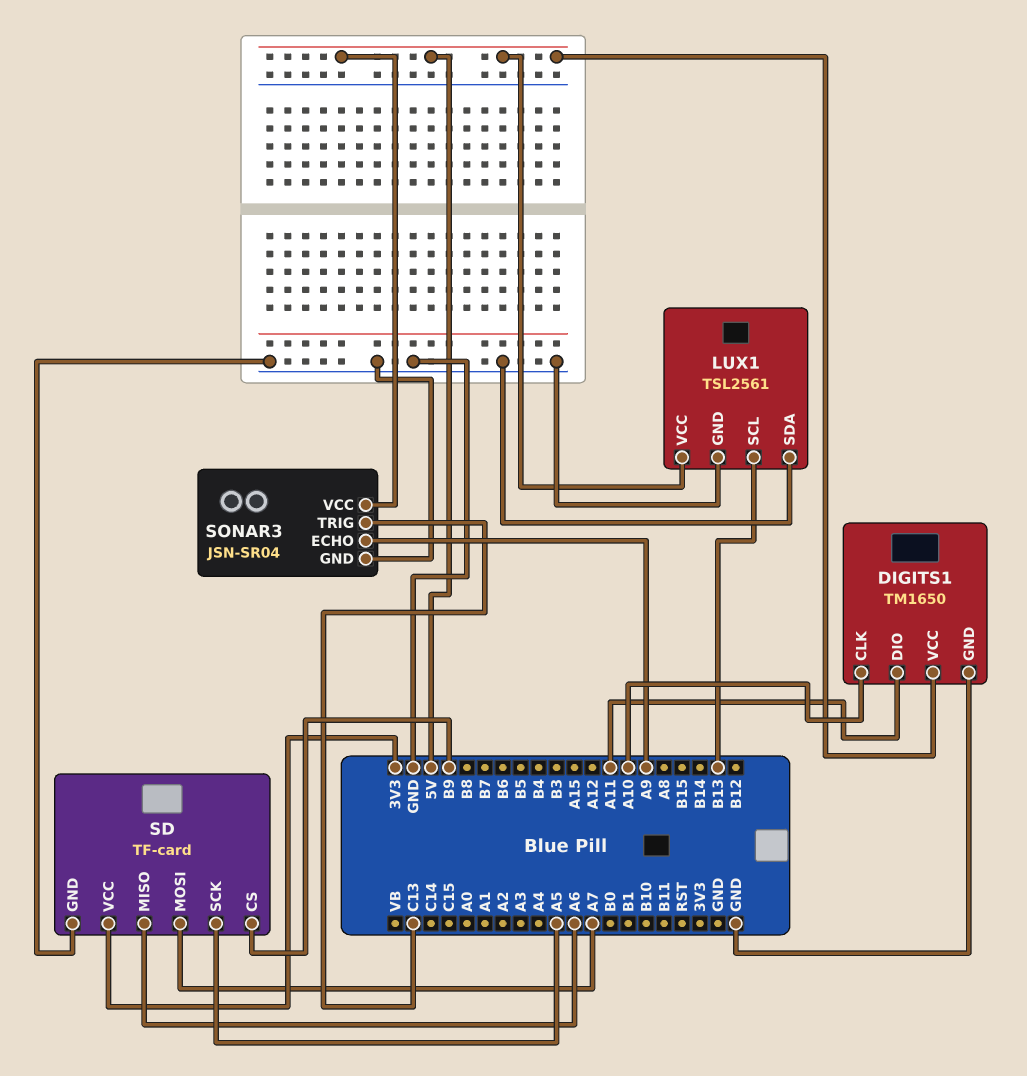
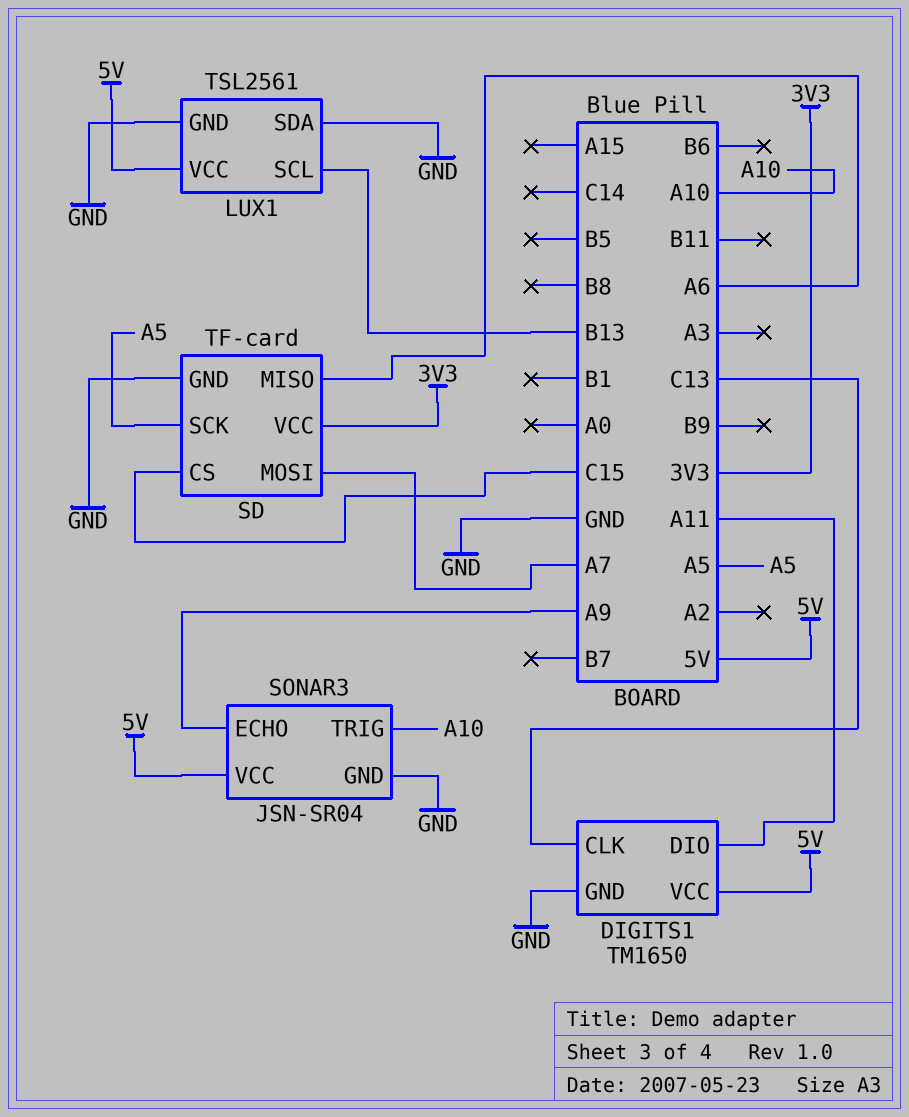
DIGITS1 pin CLK: A10 -> C13
SD pin CS: B9 -> C15
SONAR3 pin TRIG: C13 -> A10

